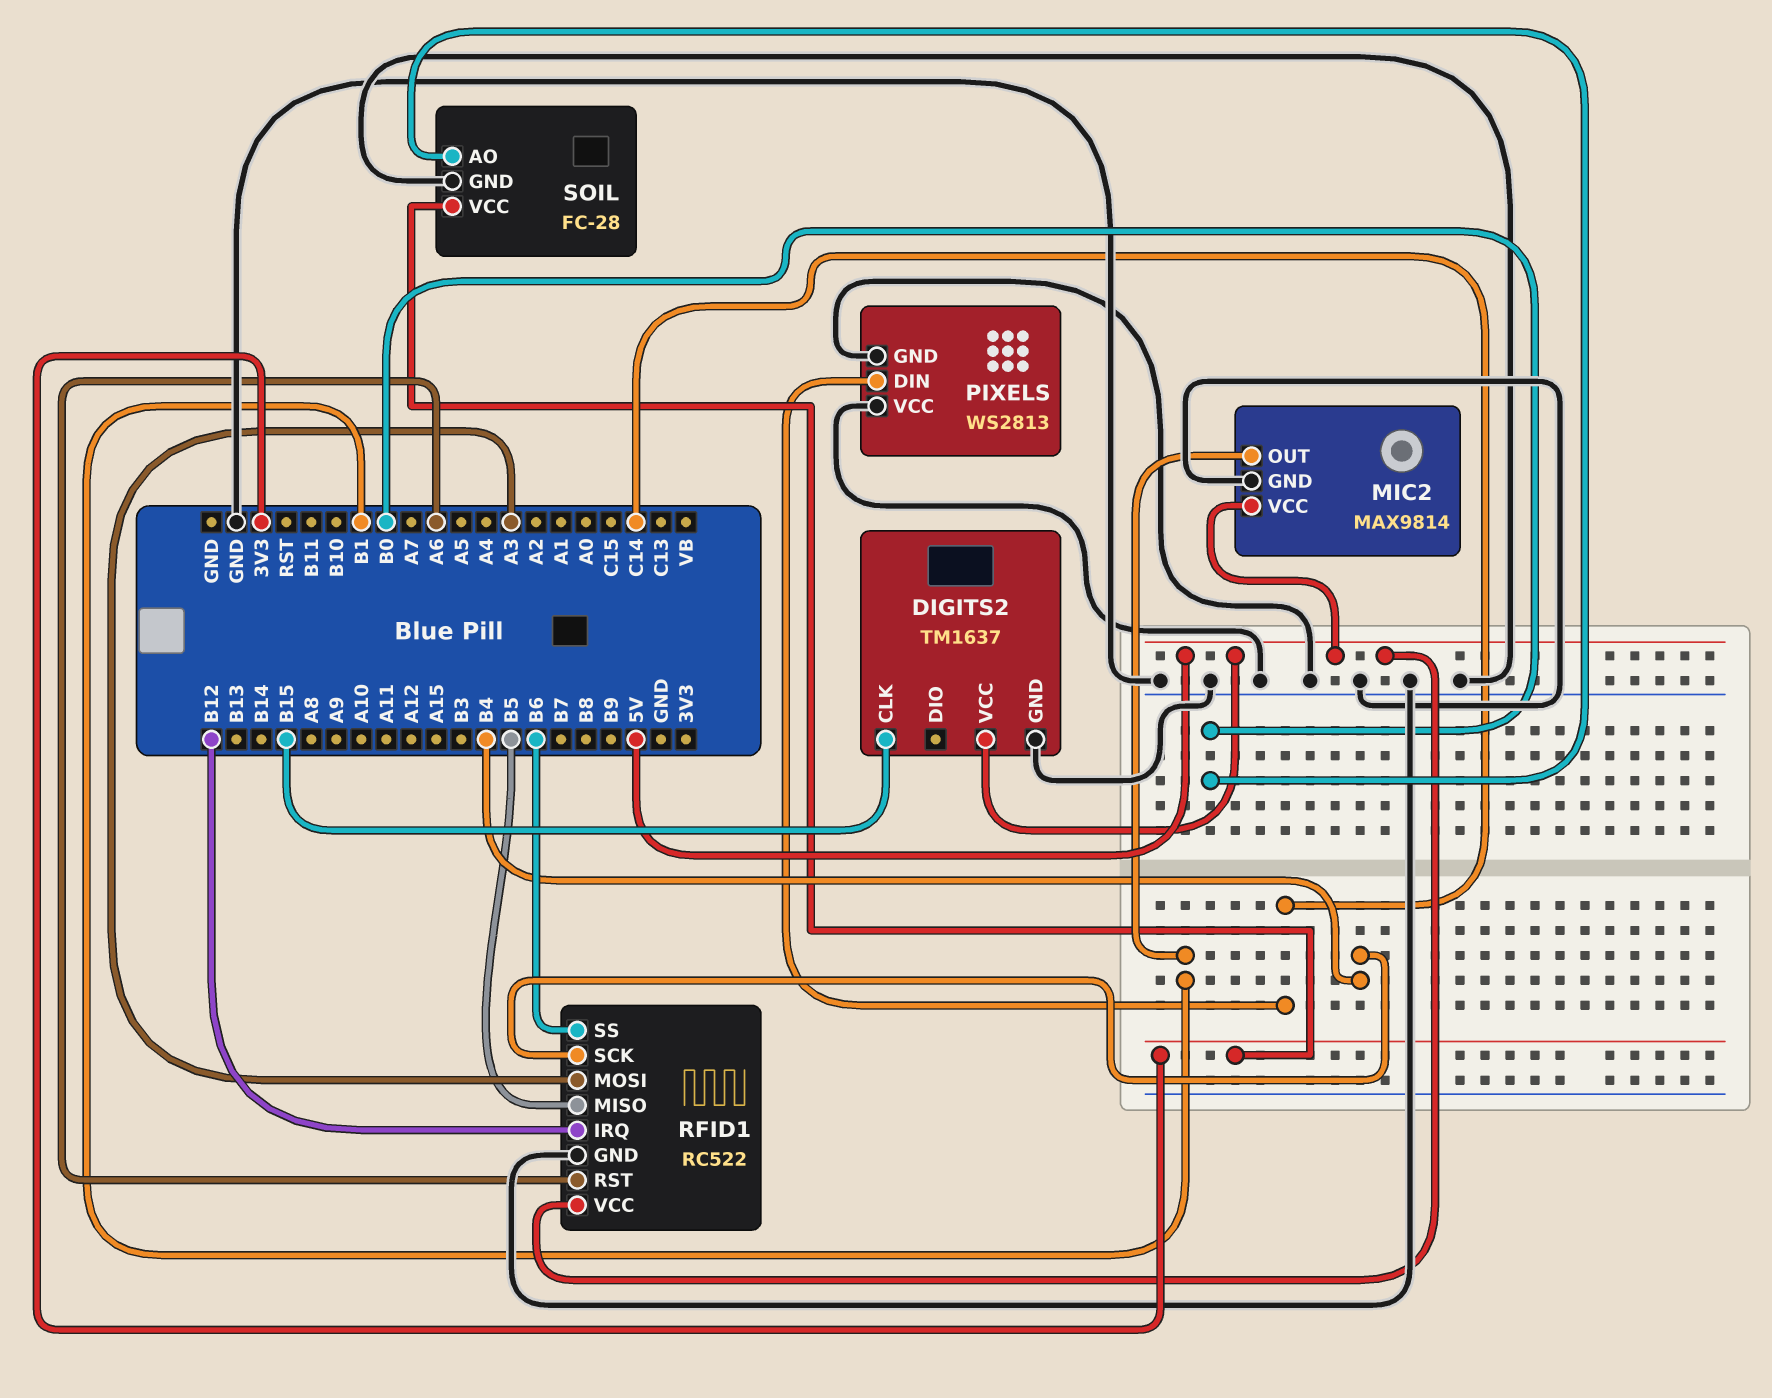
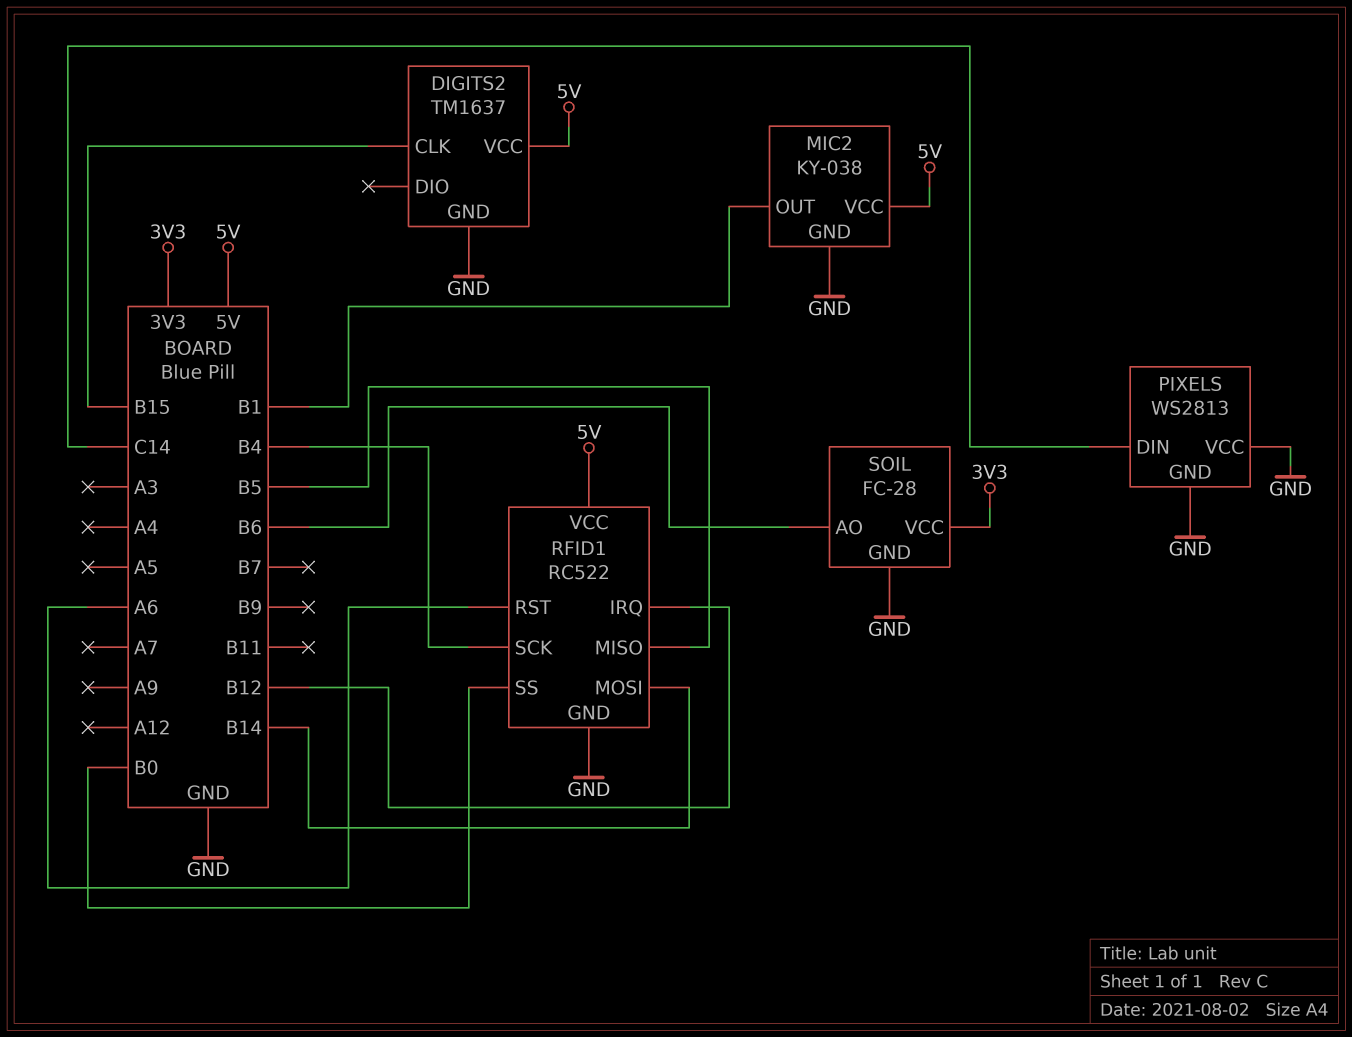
MIC2: MAX9814 -> KY-038
RFID1 pin MOSI: A3 -> B14
RFID1 pin SS: B6 -> B0
SOIL pin AO: B0 -> B6

